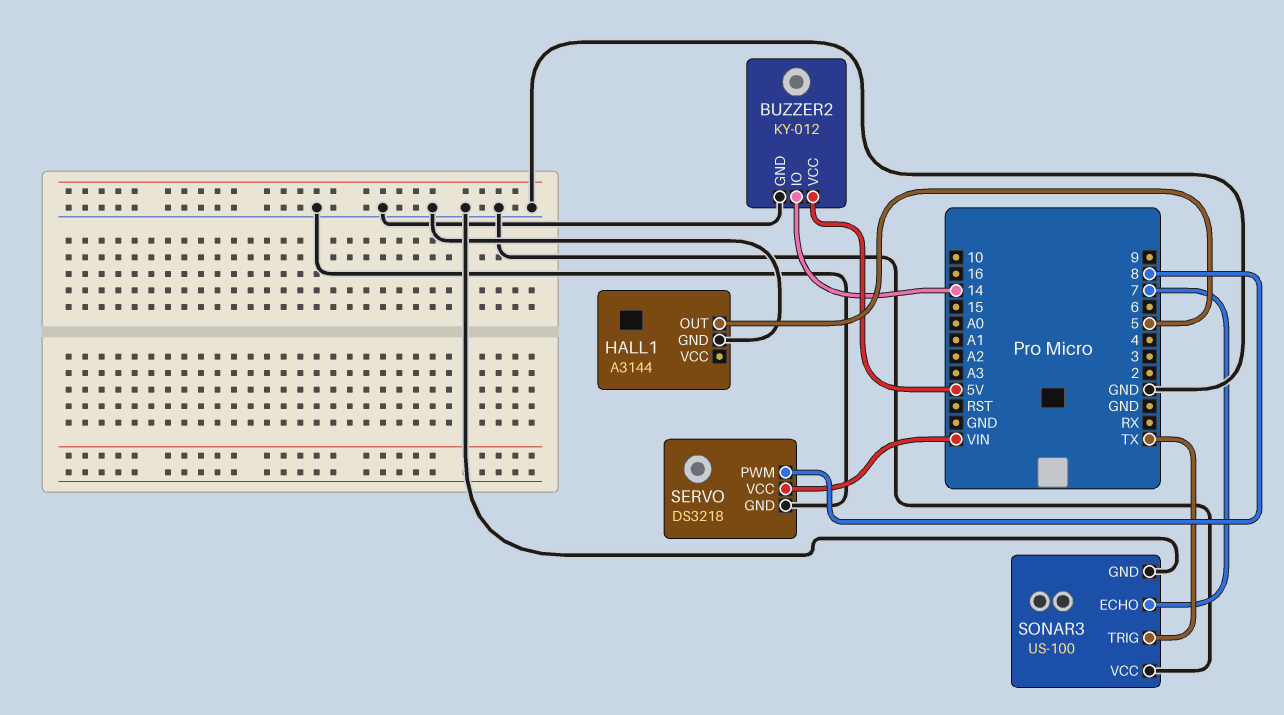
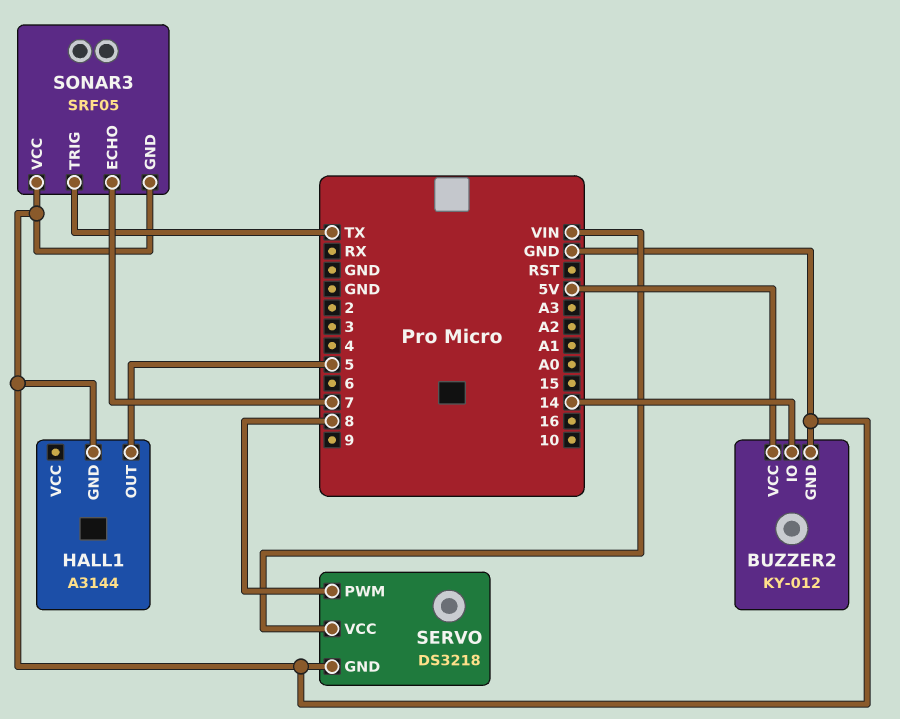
SONAR3: US-100 -> SRF05

